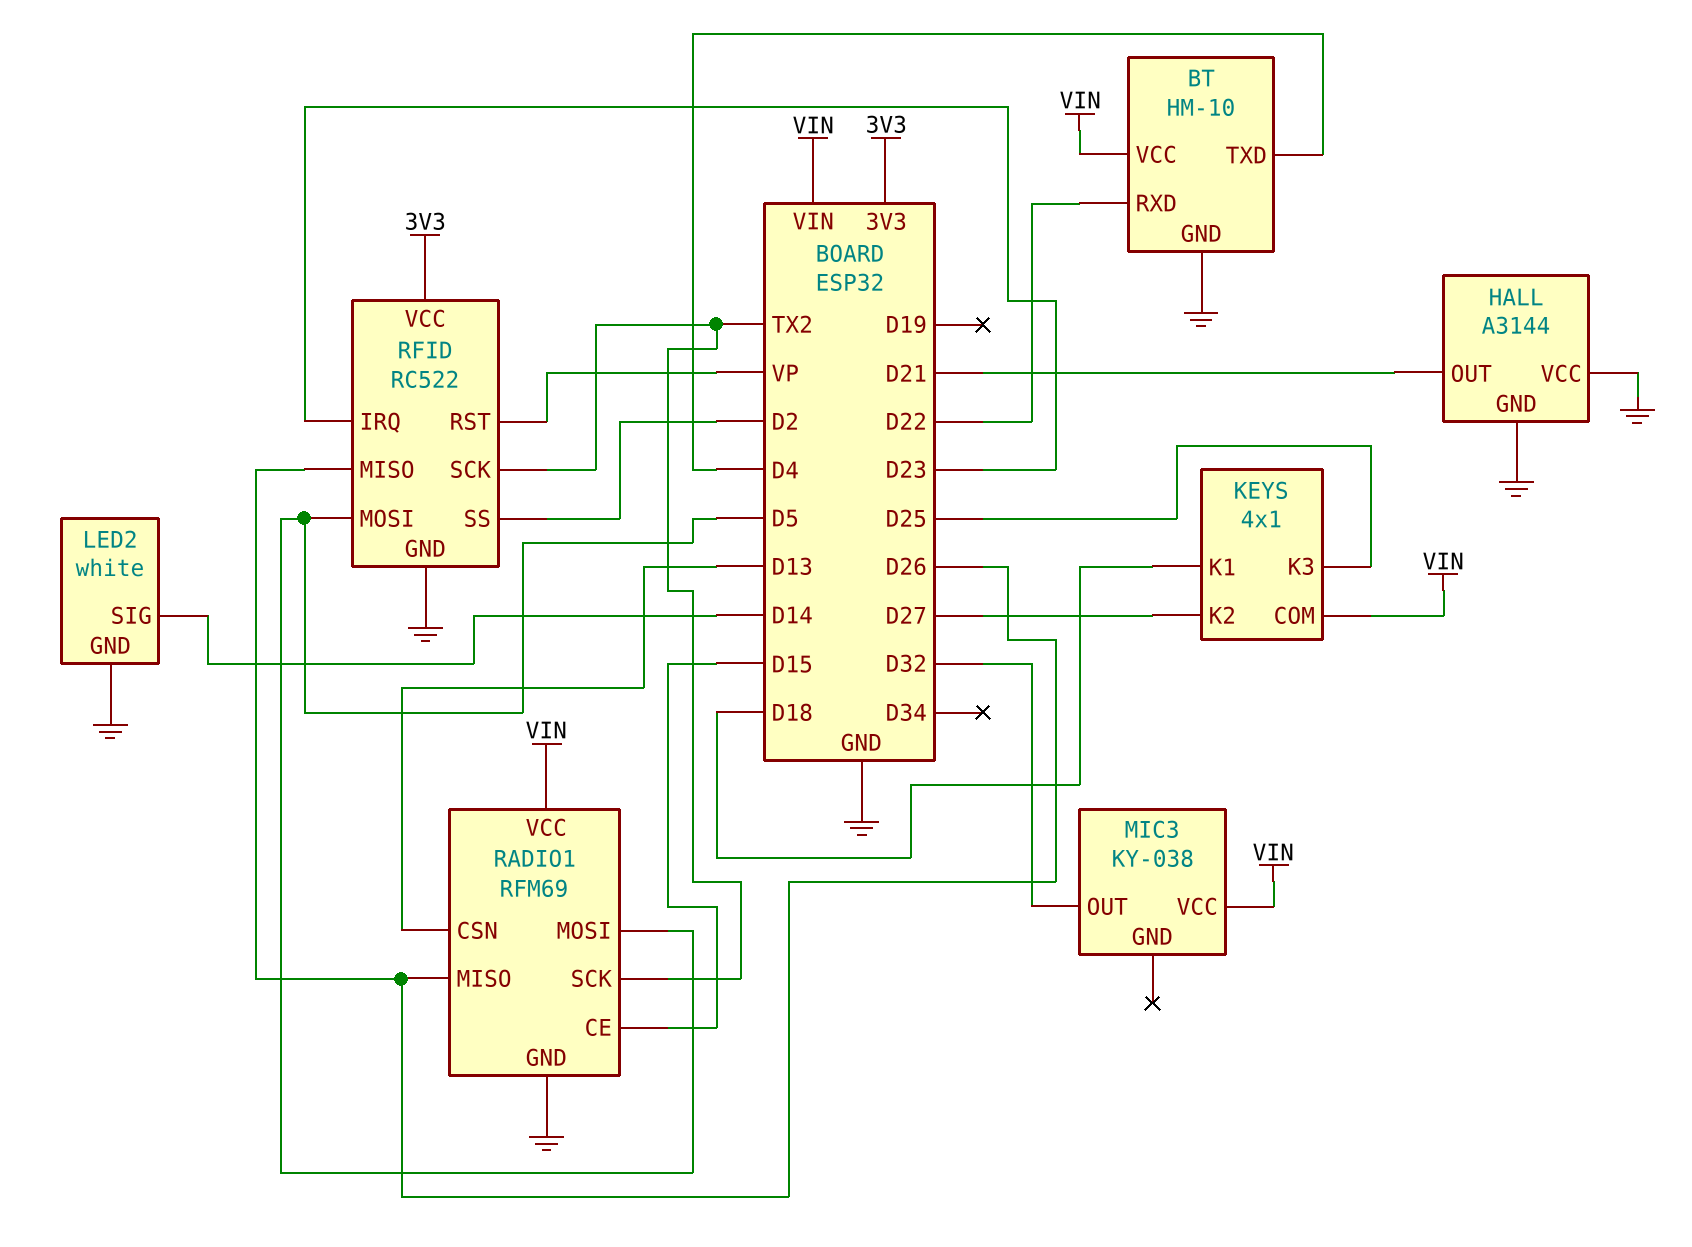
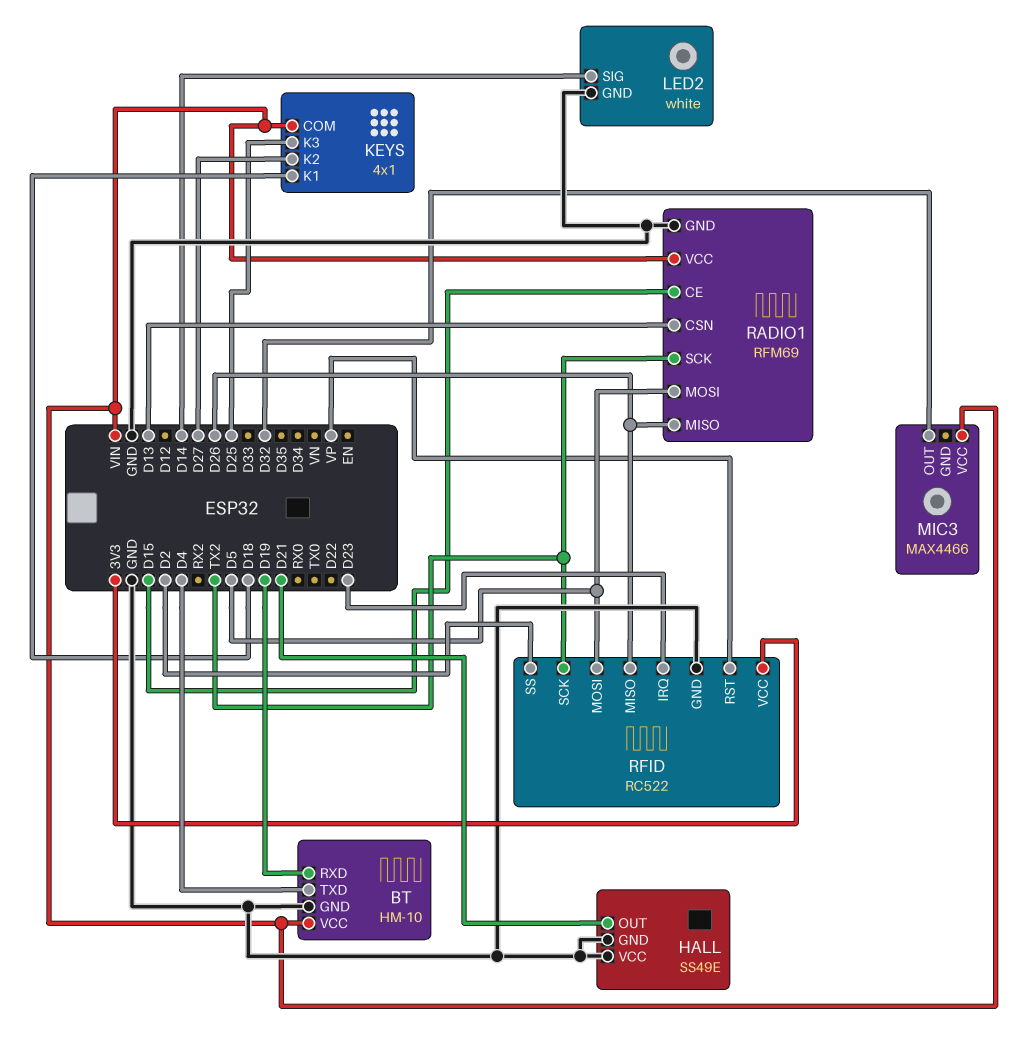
BT pin RXD: D22 -> D19
HALL: A3144 -> SS49E
MIC3: KY-038 -> MAX4466

